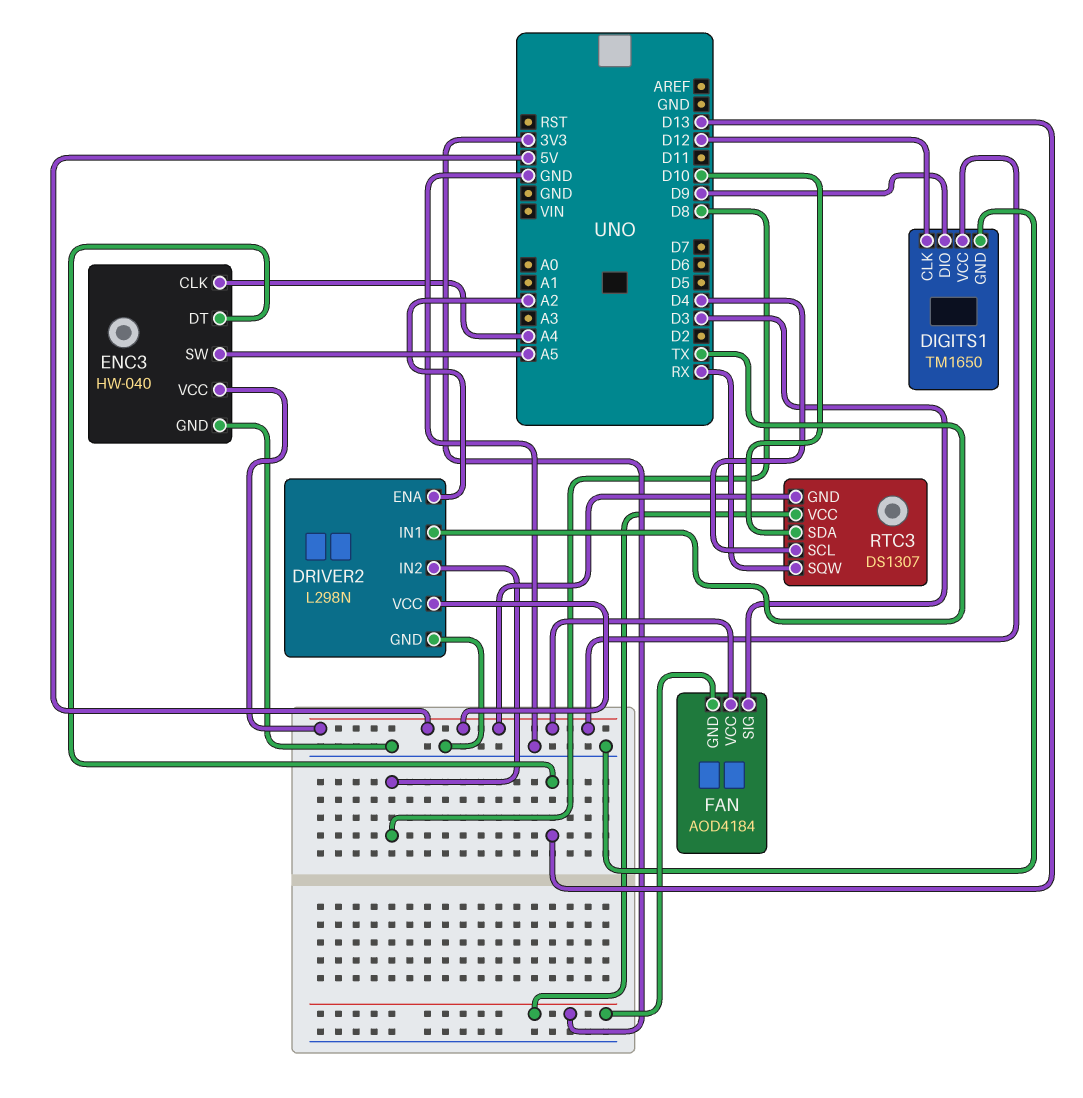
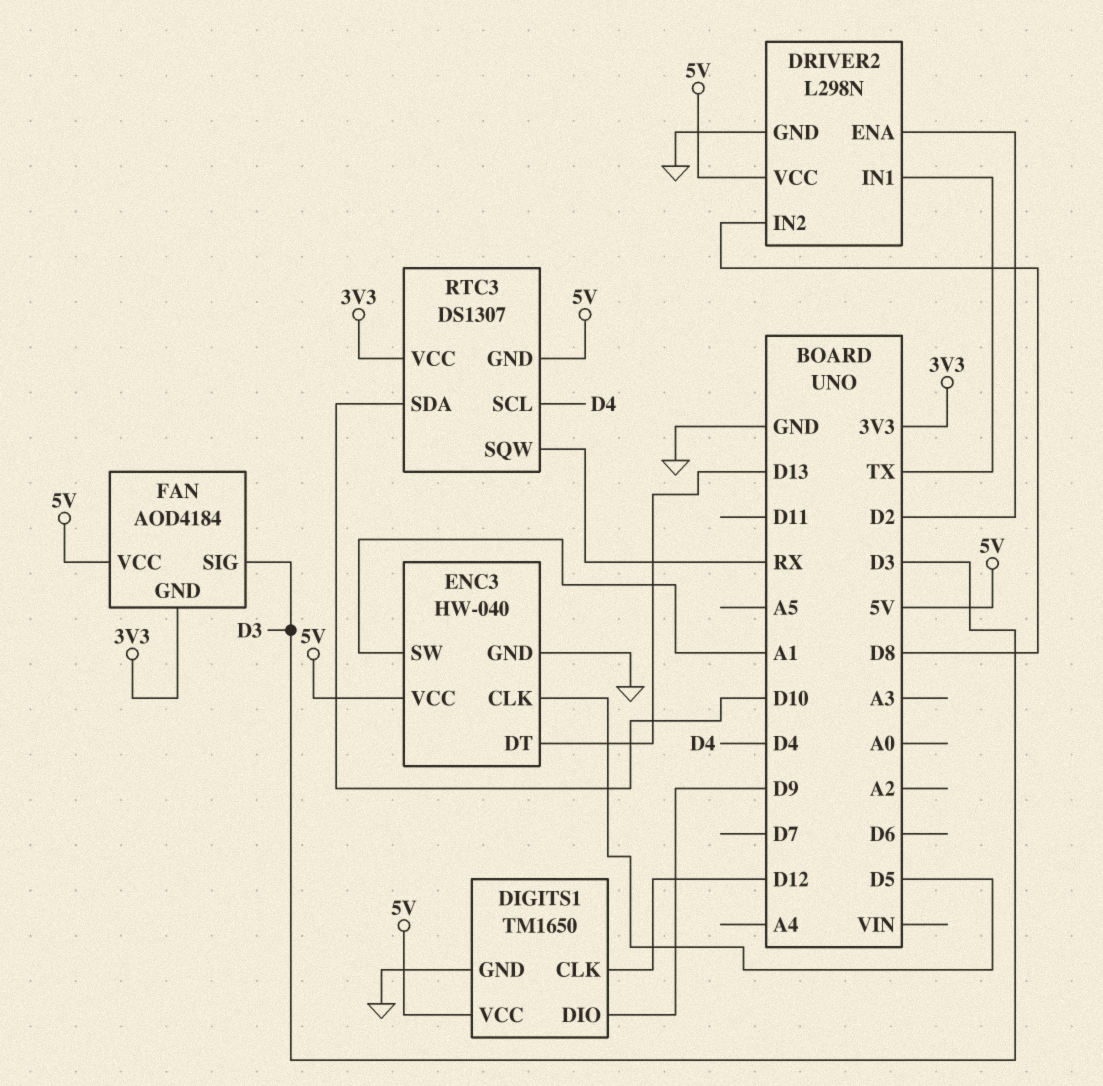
DRIVER2 pin ENA: A2 -> D2
ENC3 pin CLK: A4 -> D5
ENC3 pin SW: A5 -> A1

